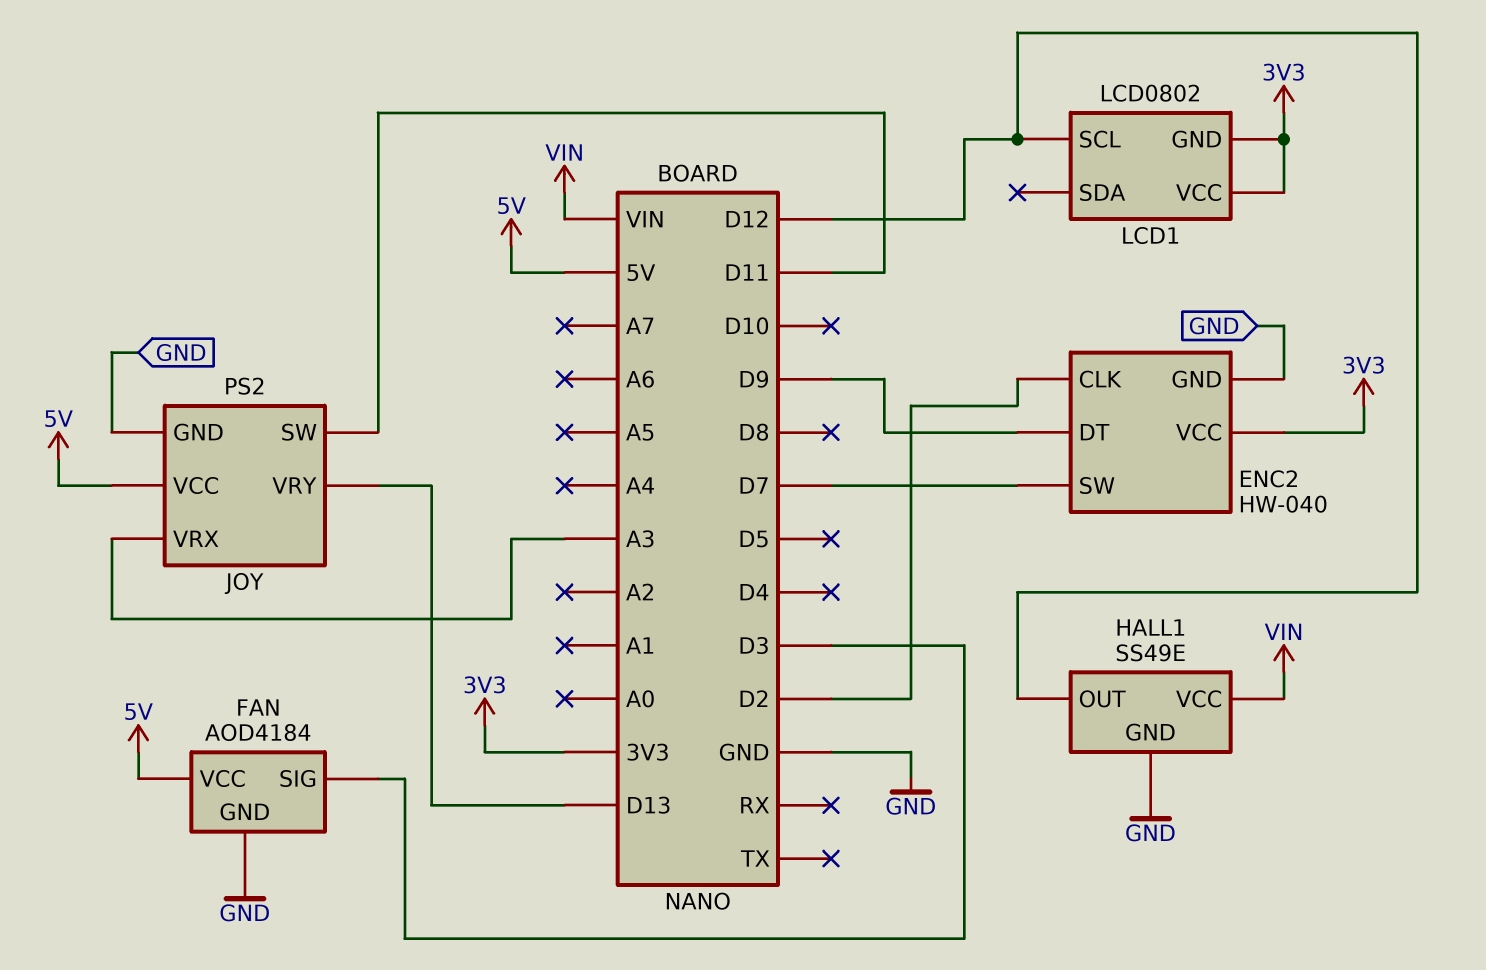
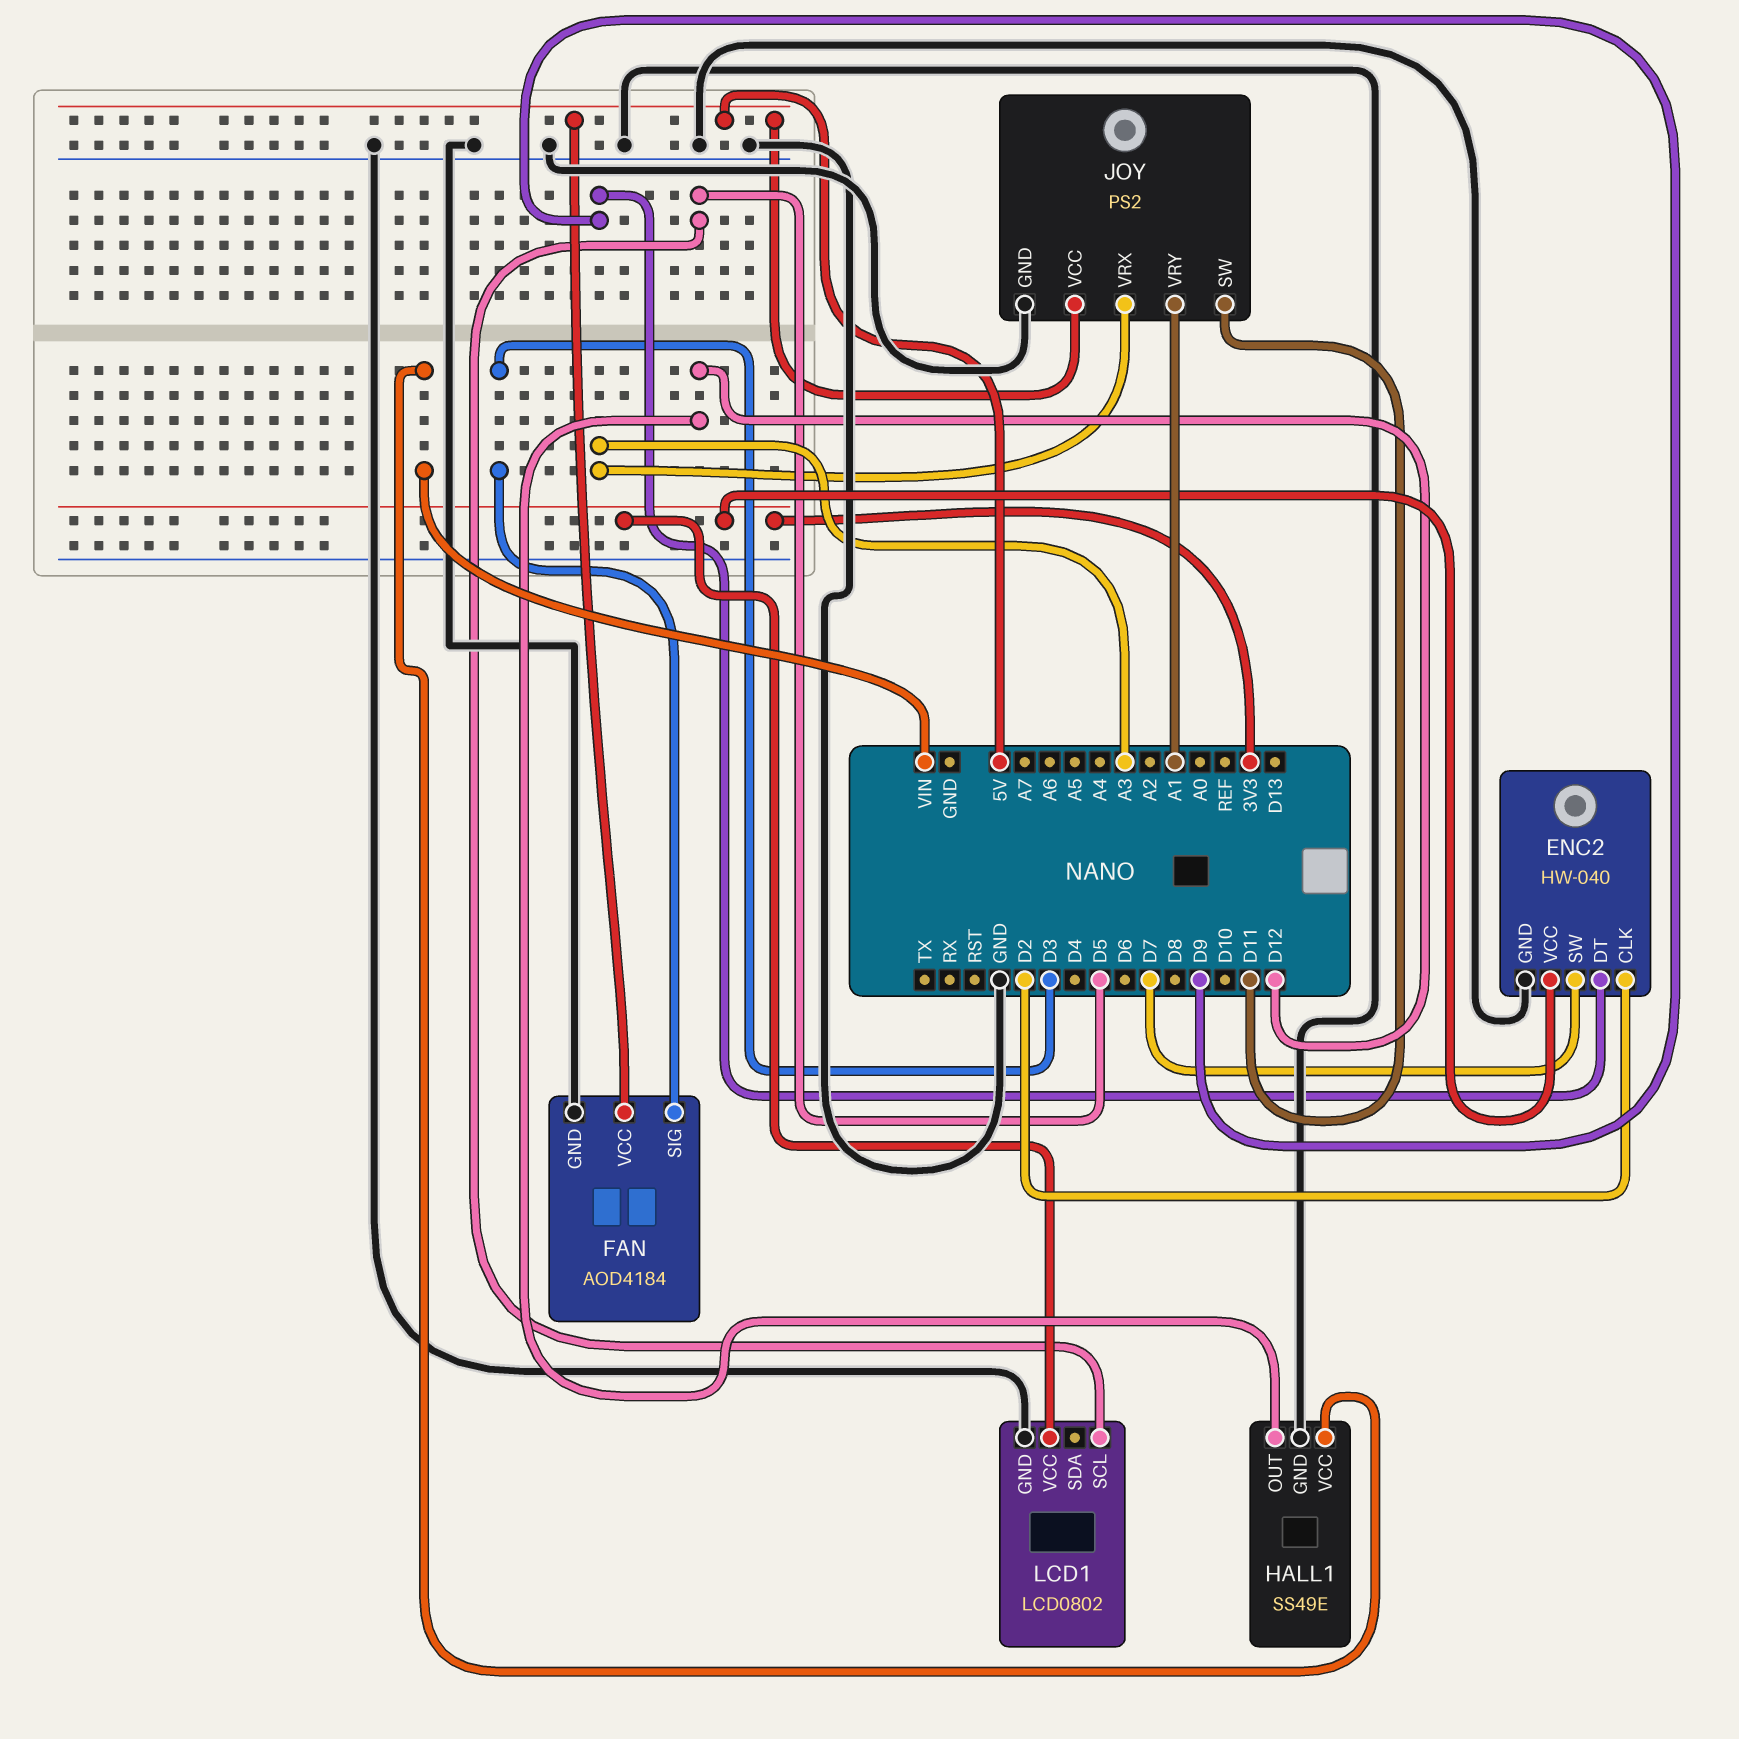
JOY pin VRY: D13 -> A1
LCD1 pin GND: 3V3 -> GND
LCD1 pin SCL: D12 -> D5

